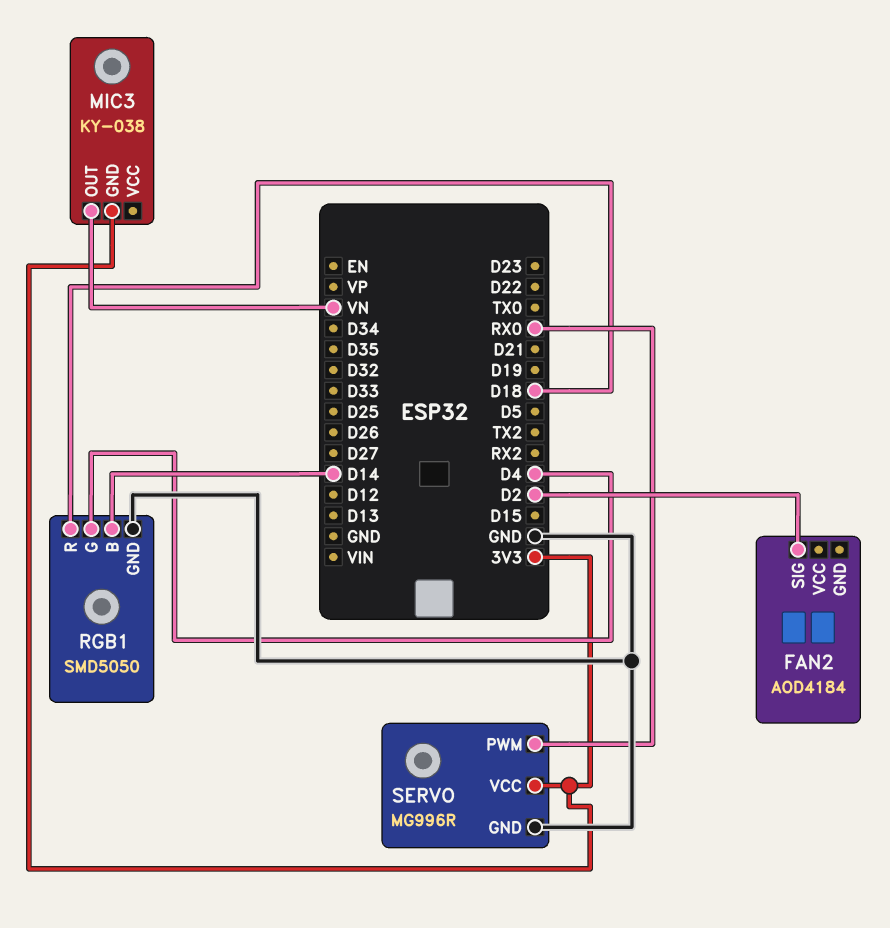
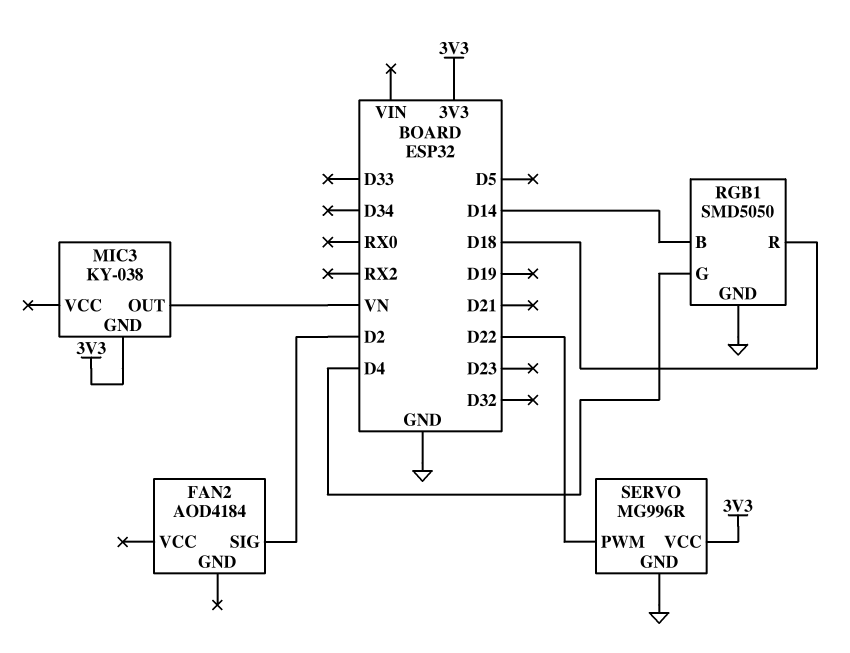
SERVO pin PWM: RX0 -> D22

